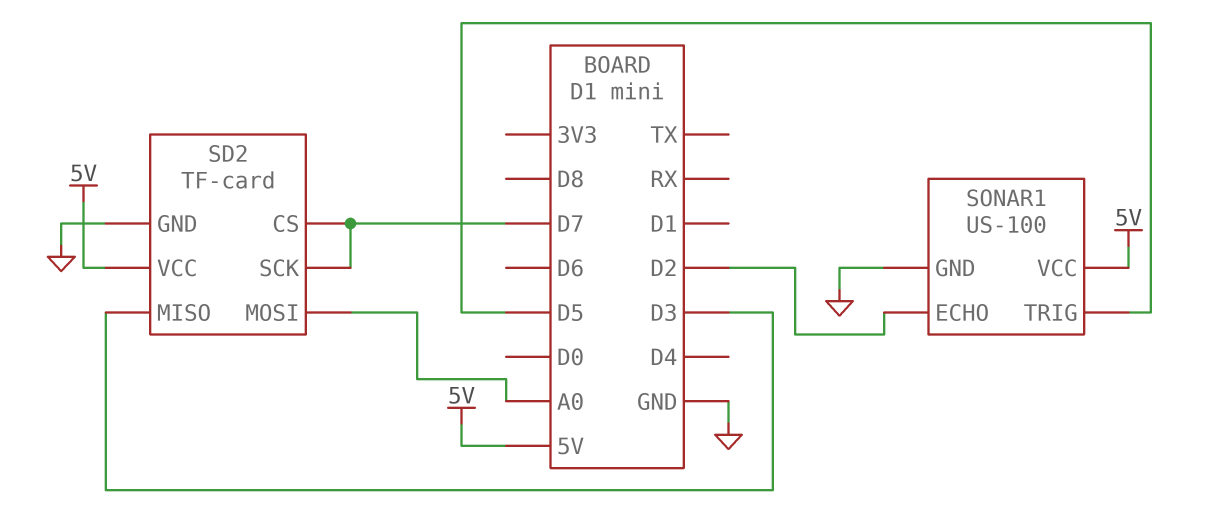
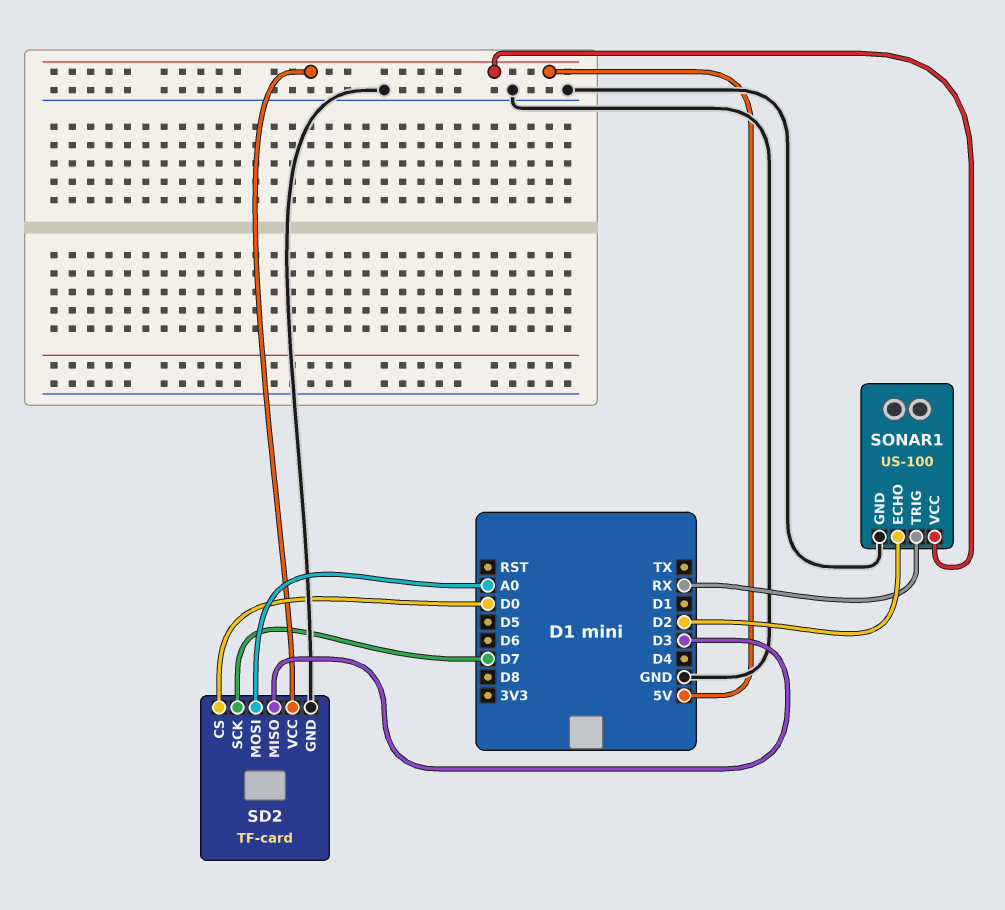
SD2 pin CS: D7 -> D0
SONAR1 pin TRIG: D5 -> RX

